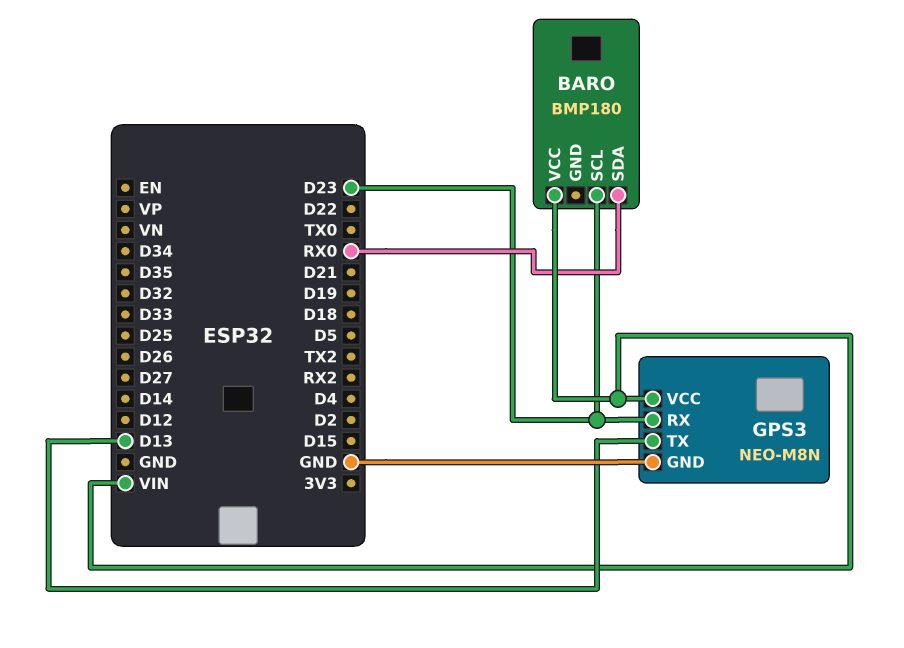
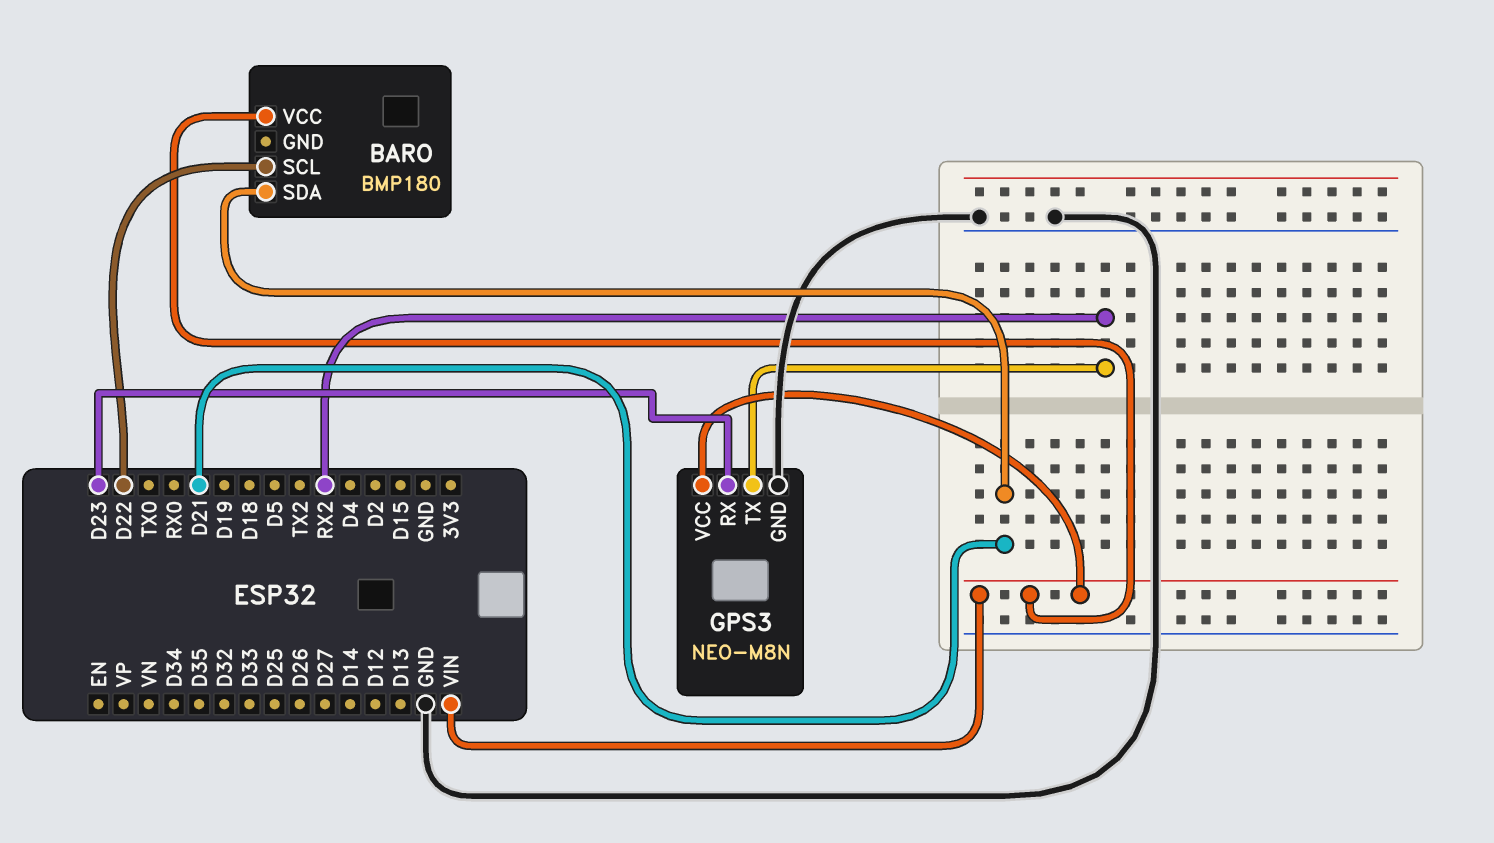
BARO pin SCL: D23 -> D22
BARO pin SDA: RX0 -> D21
GPS3 pin TX: D13 -> RX2

